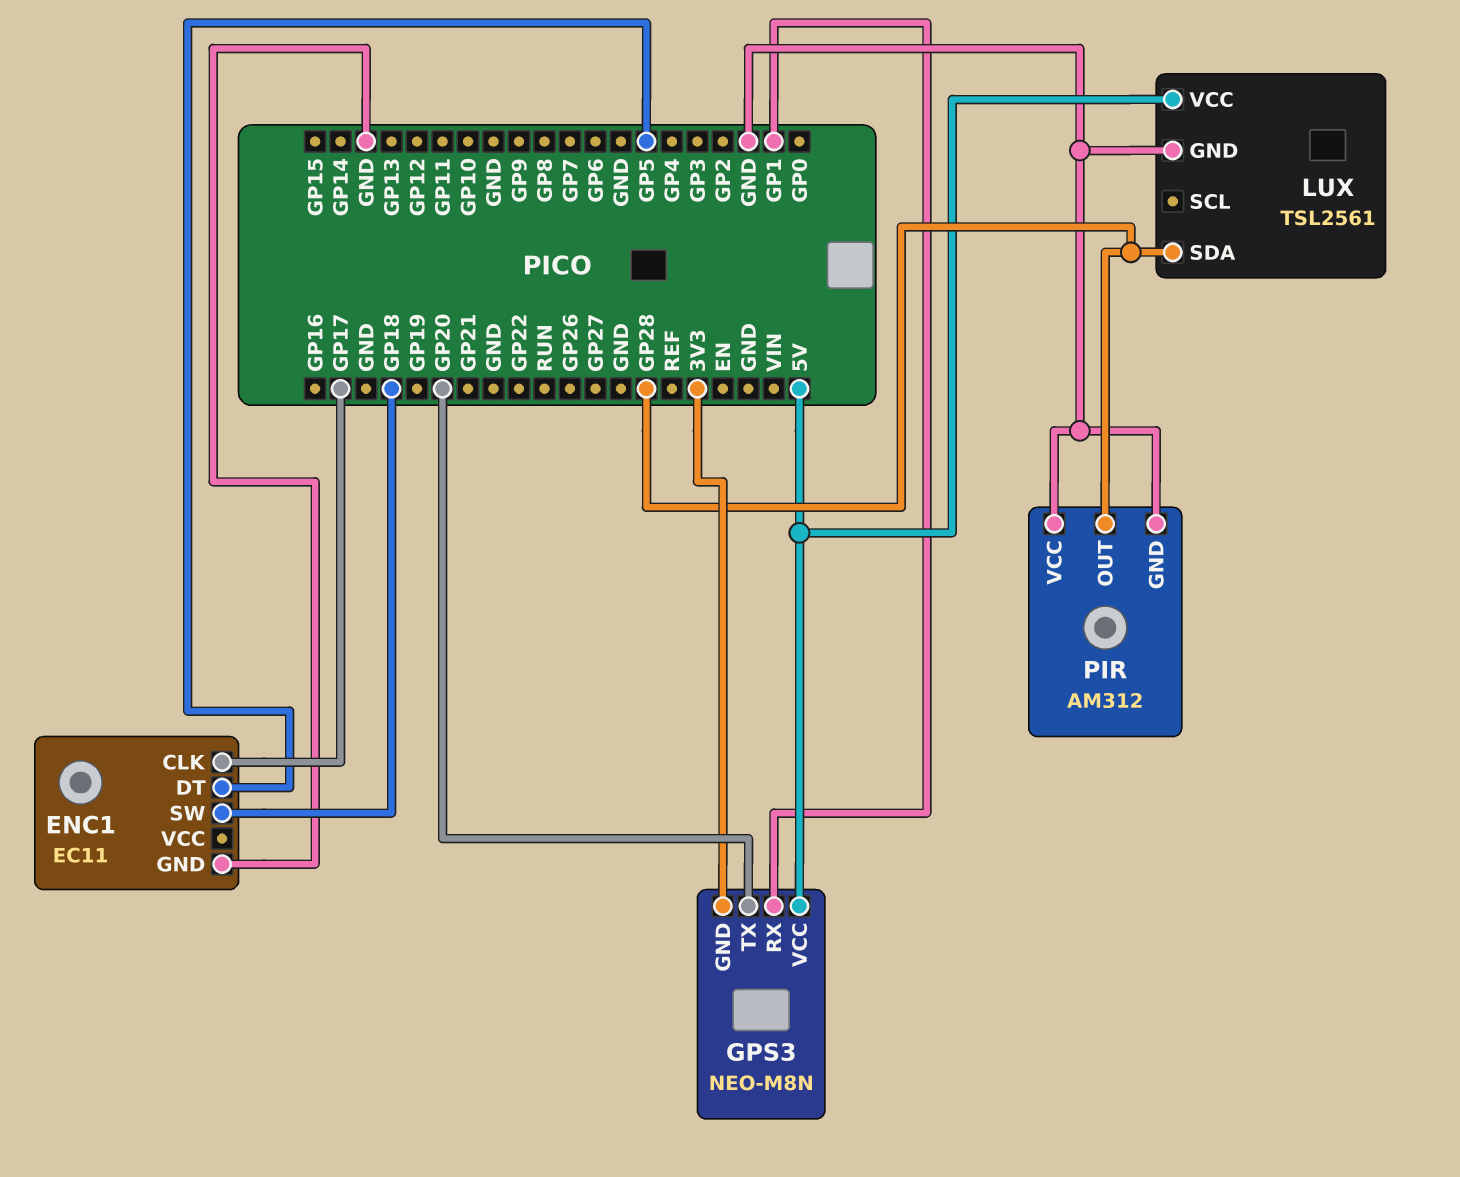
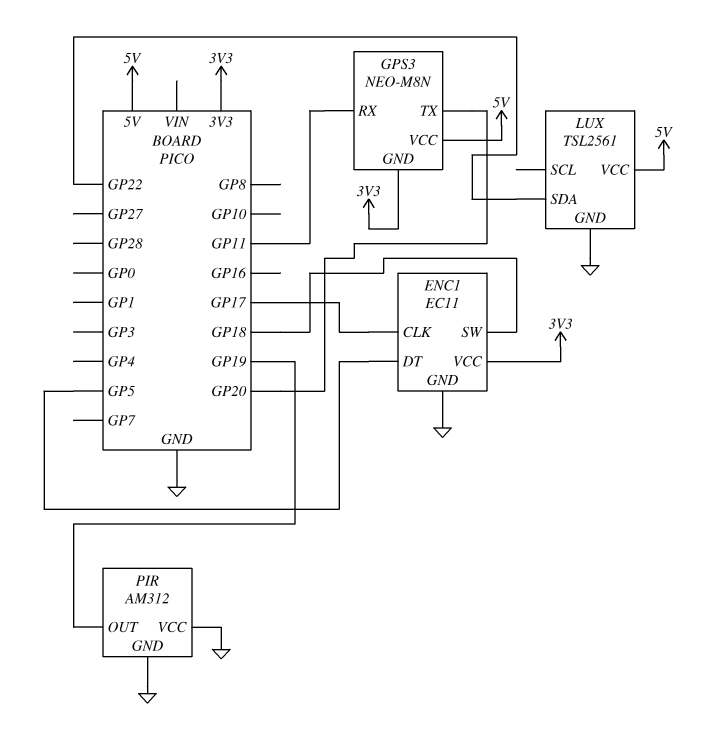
ENC1 pin VCC: none -> 3V3
GPS3 pin RX: GP1 -> GP11
LUX pin SDA: GP28 -> GP22
PIR pin OUT: GP28 -> GP19

